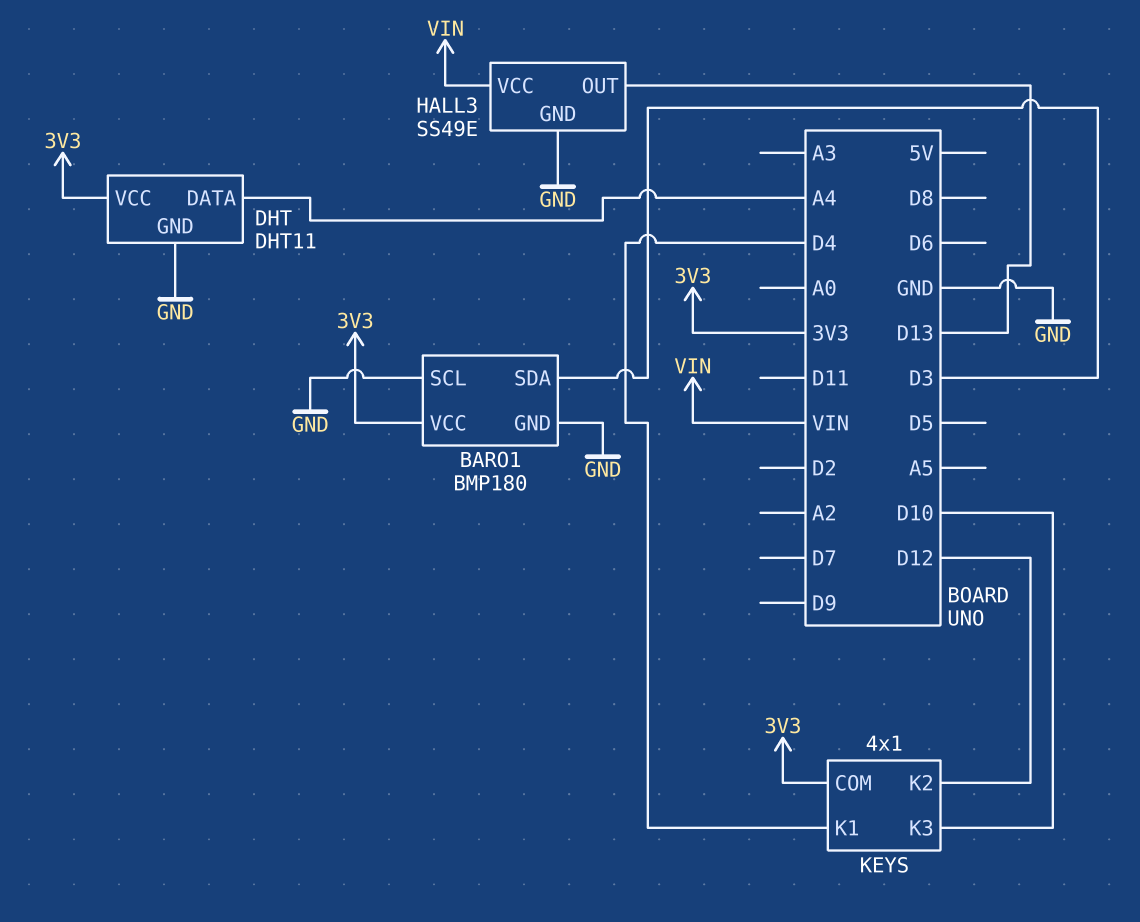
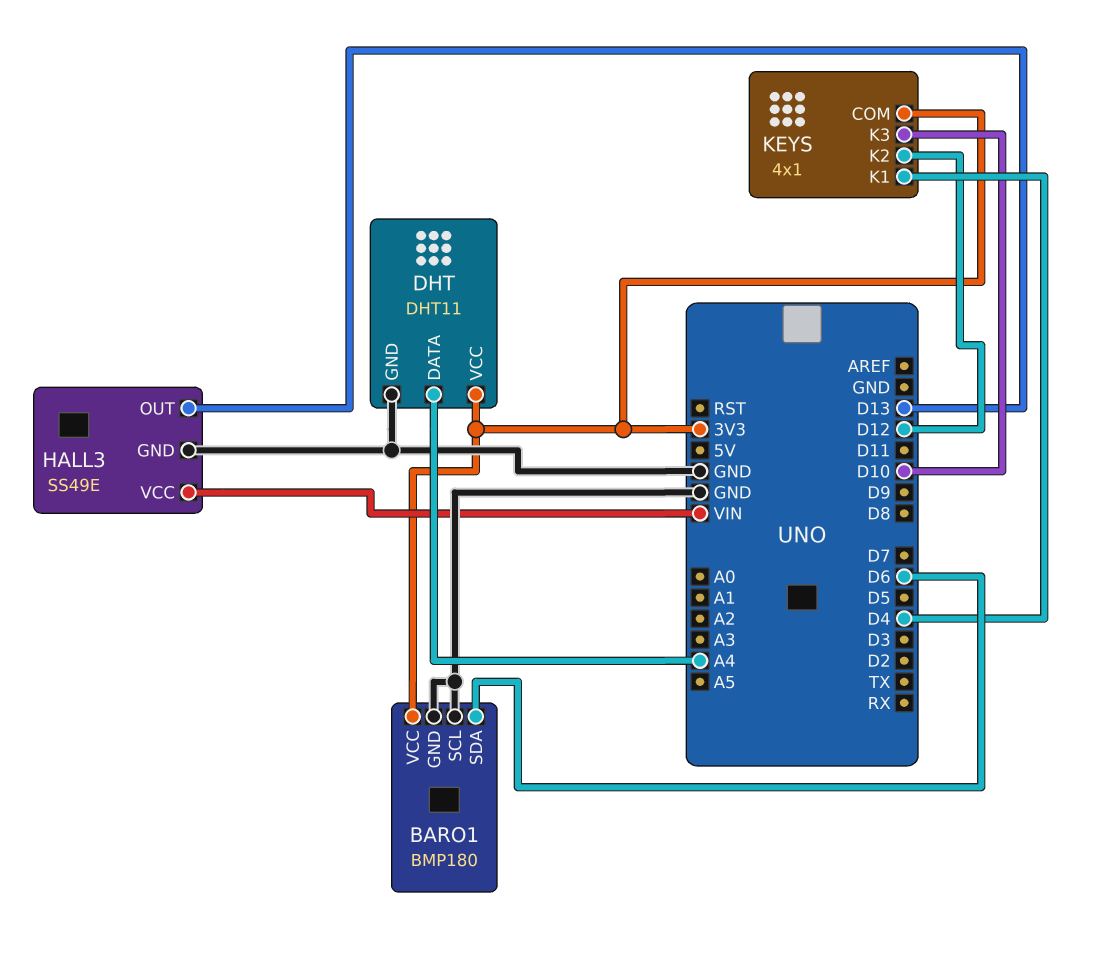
BARO1 pin SDA: D3 -> D6

